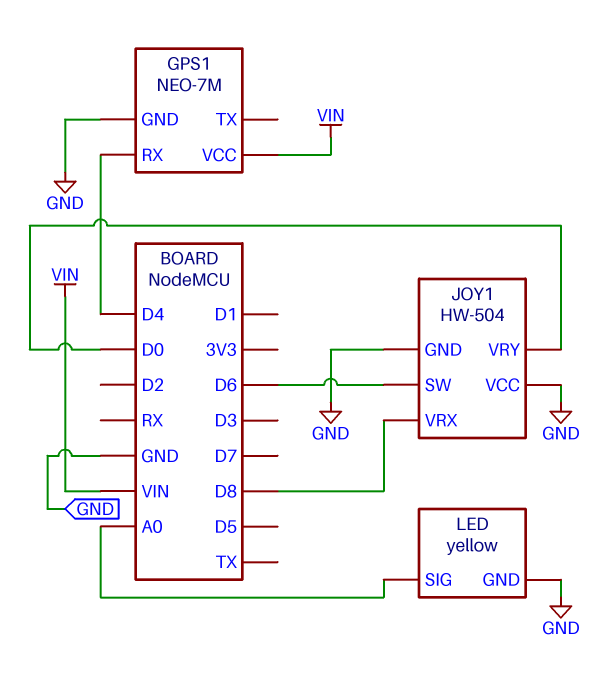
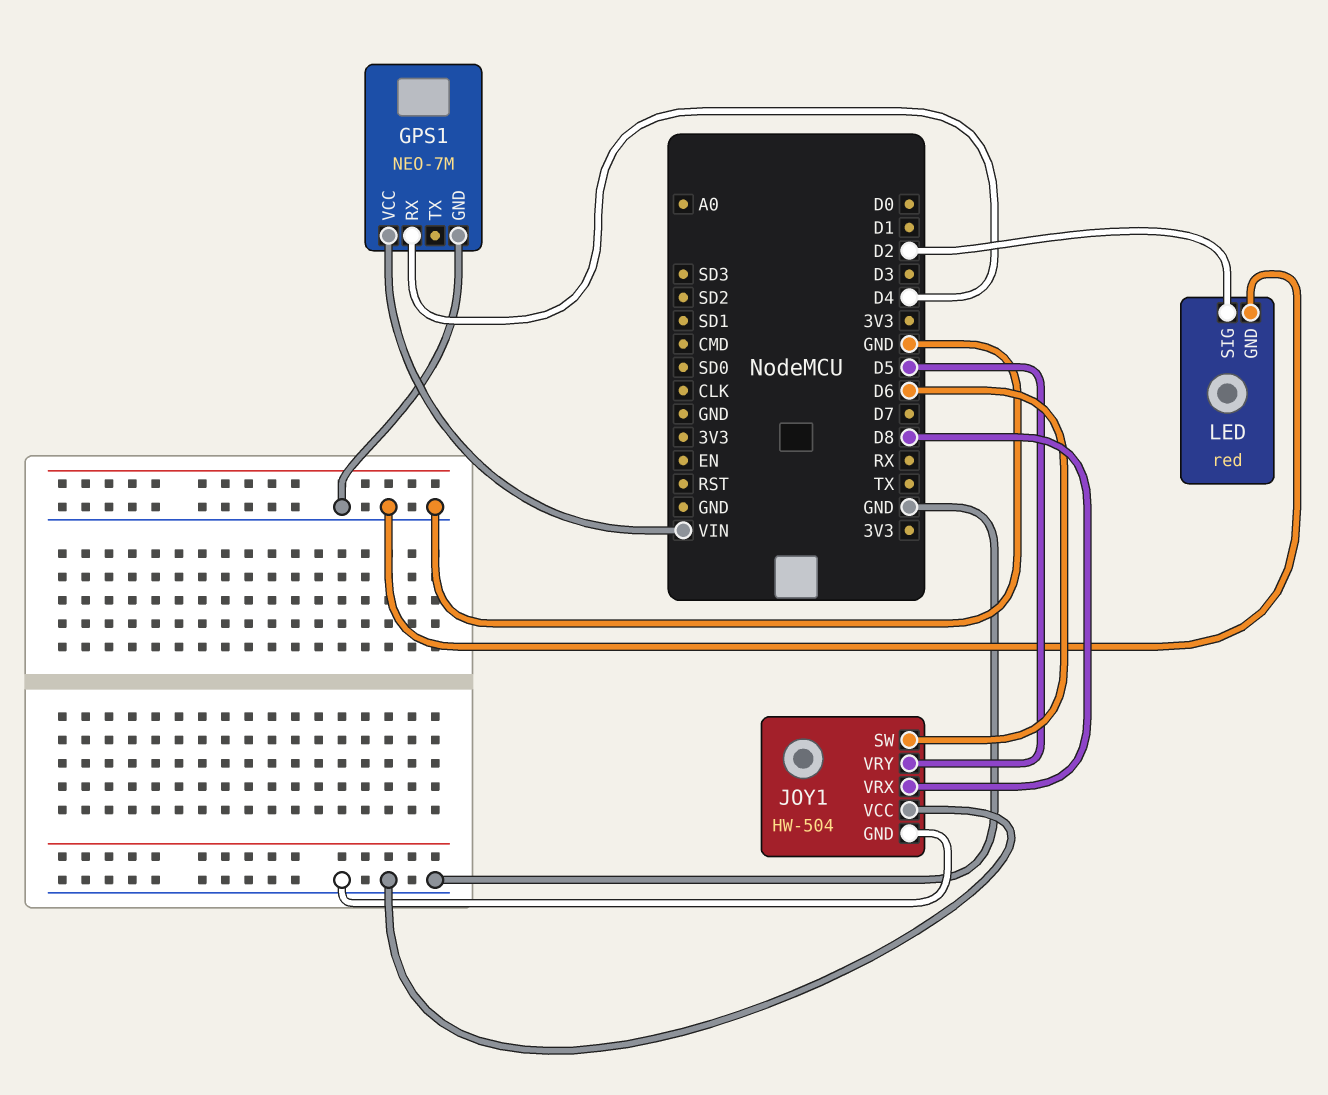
JOY1 pin VRY: D0 -> D5
LED: yellow -> red
LED pin SIG: A0 -> D2

